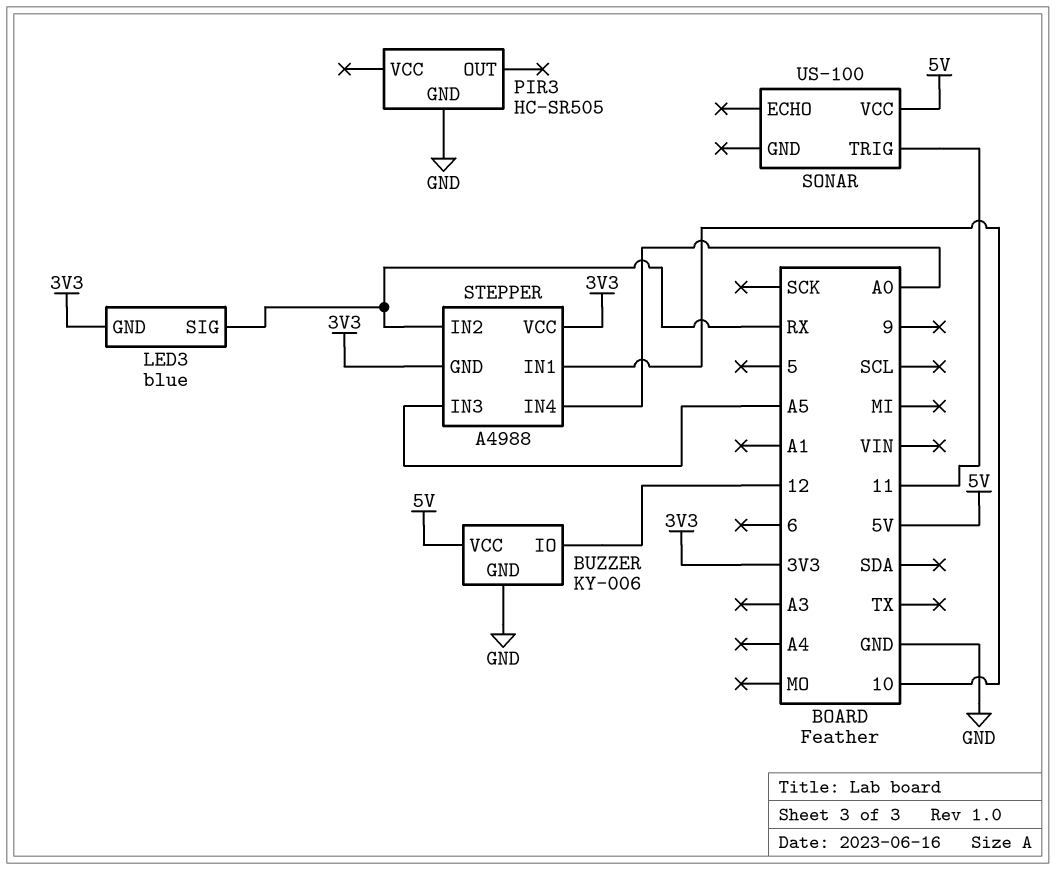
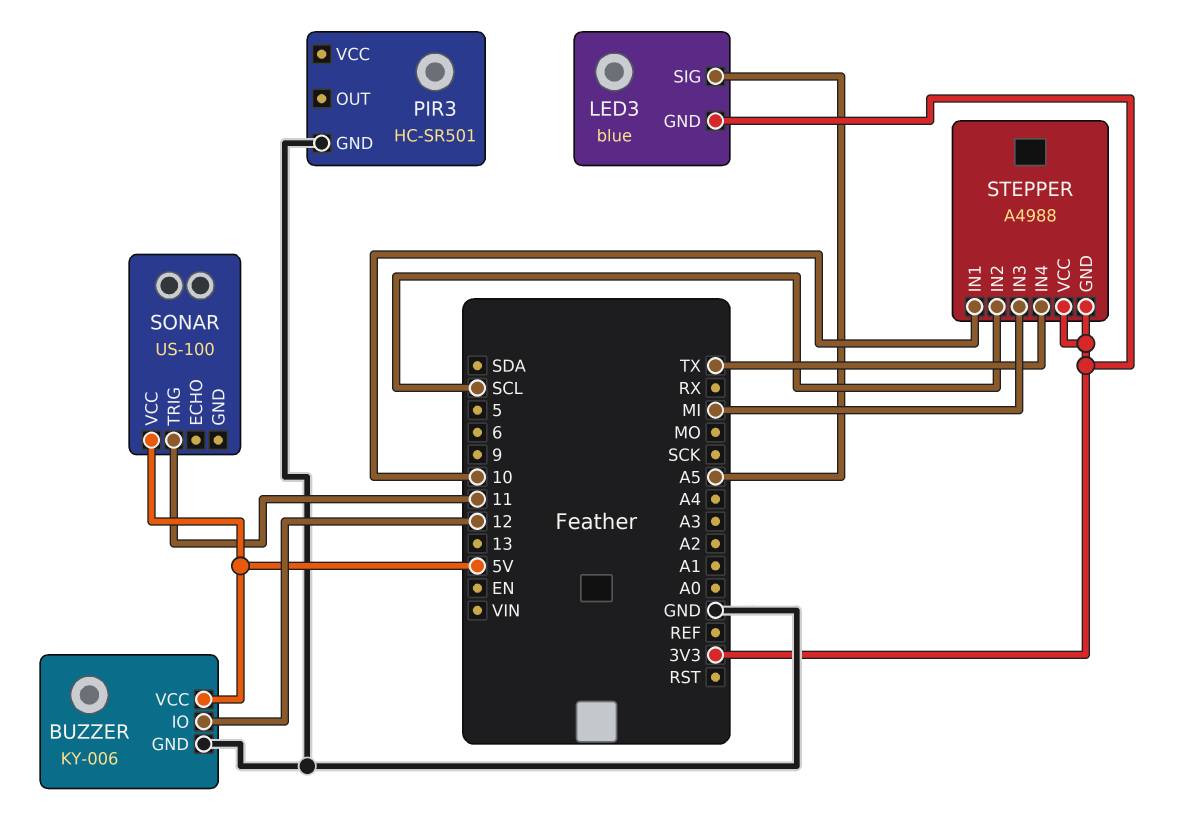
LED3 pin SIG: RX -> A5
PIR3: HC-SR505 -> HC-SR501
STEPPER pin IN2: RX -> SCL
STEPPER pin IN3: A5 -> MI
STEPPER pin IN4: A0 -> TX

